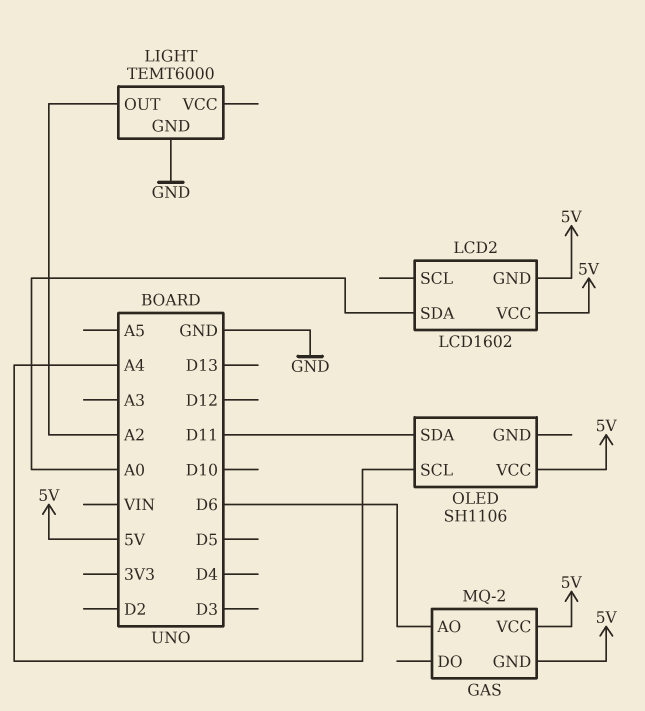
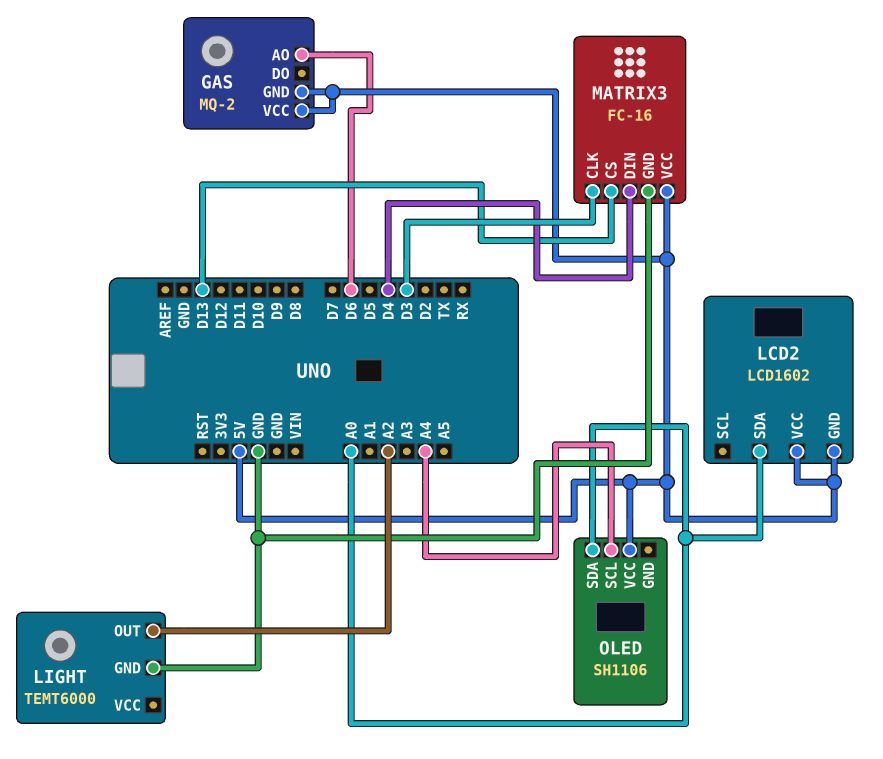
MATRIX3: none -> FC-16
MATRIX3 pin CLK: none -> D3
MATRIX3 pin CS: none -> D13
MATRIX3 pin DIN: none -> D4
MATRIX3 pin GND: none -> GND
MATRIX3 pin VCC: none -> 5V
OLED pin SDA: D11 -> A0

